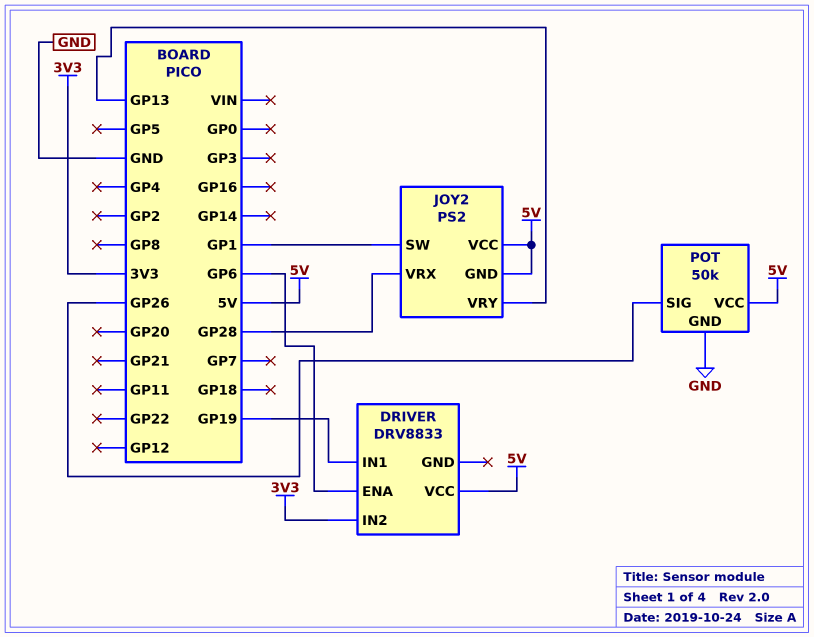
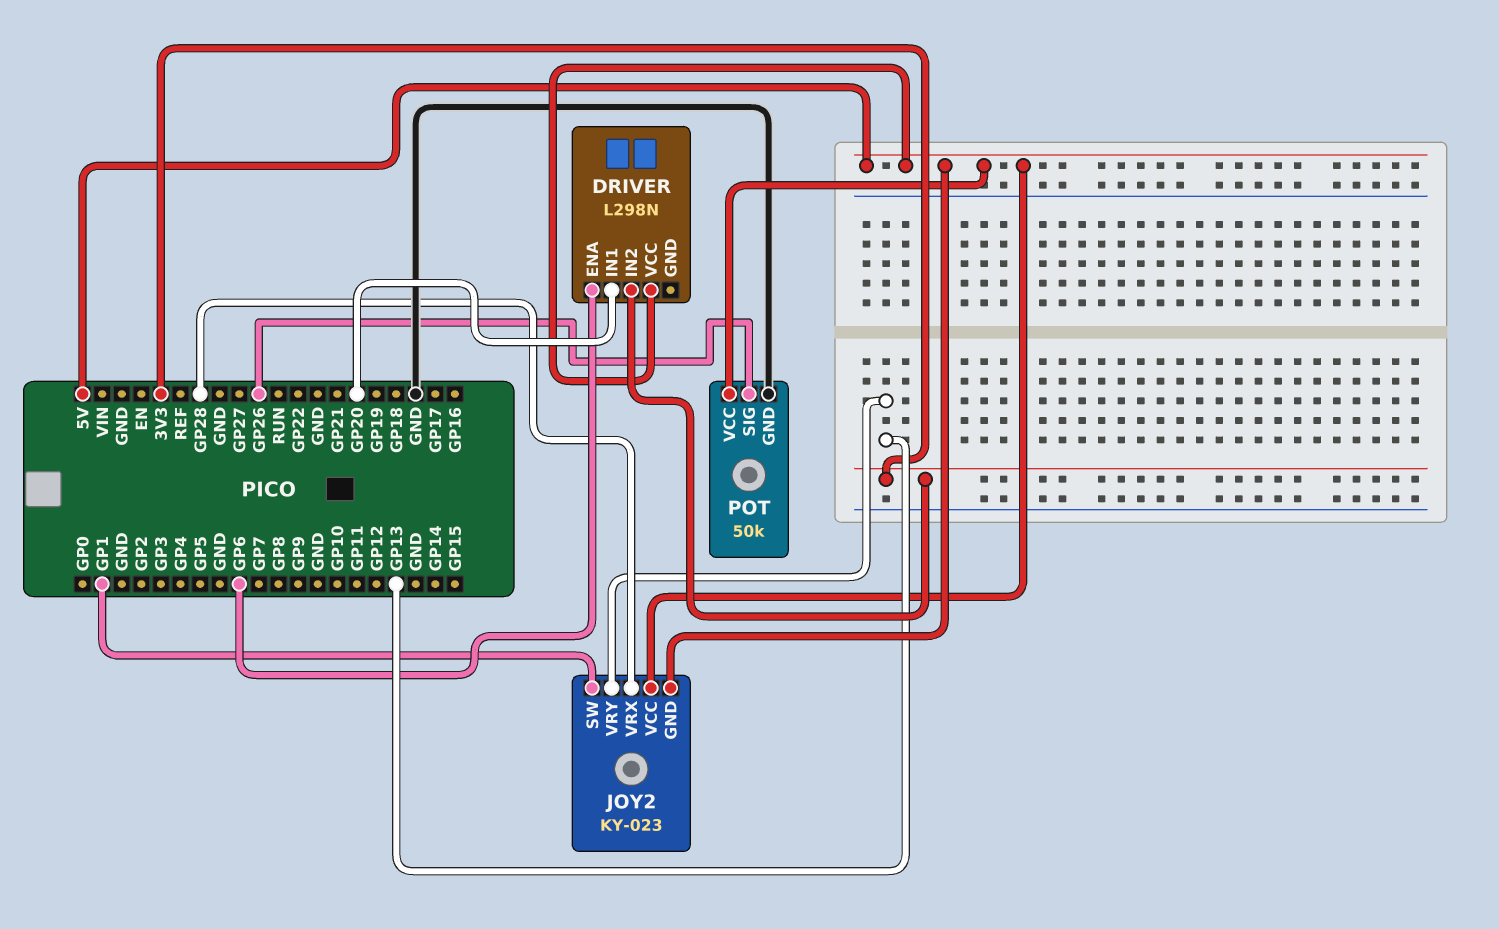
DRIVER: DRV8833 -> L298N
DRIVER pin IN1: GP19 -> GP20
JOY2: PS2 -> KY-023

